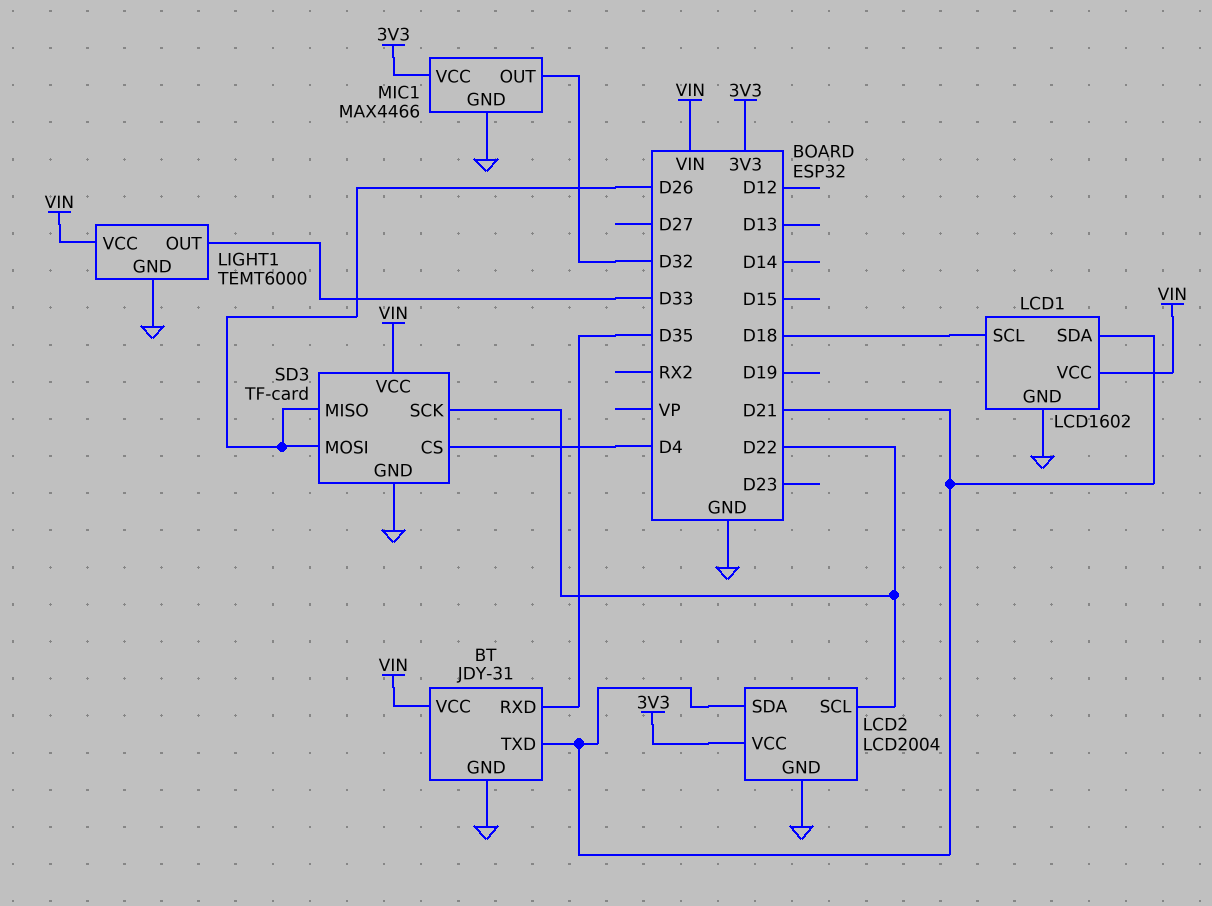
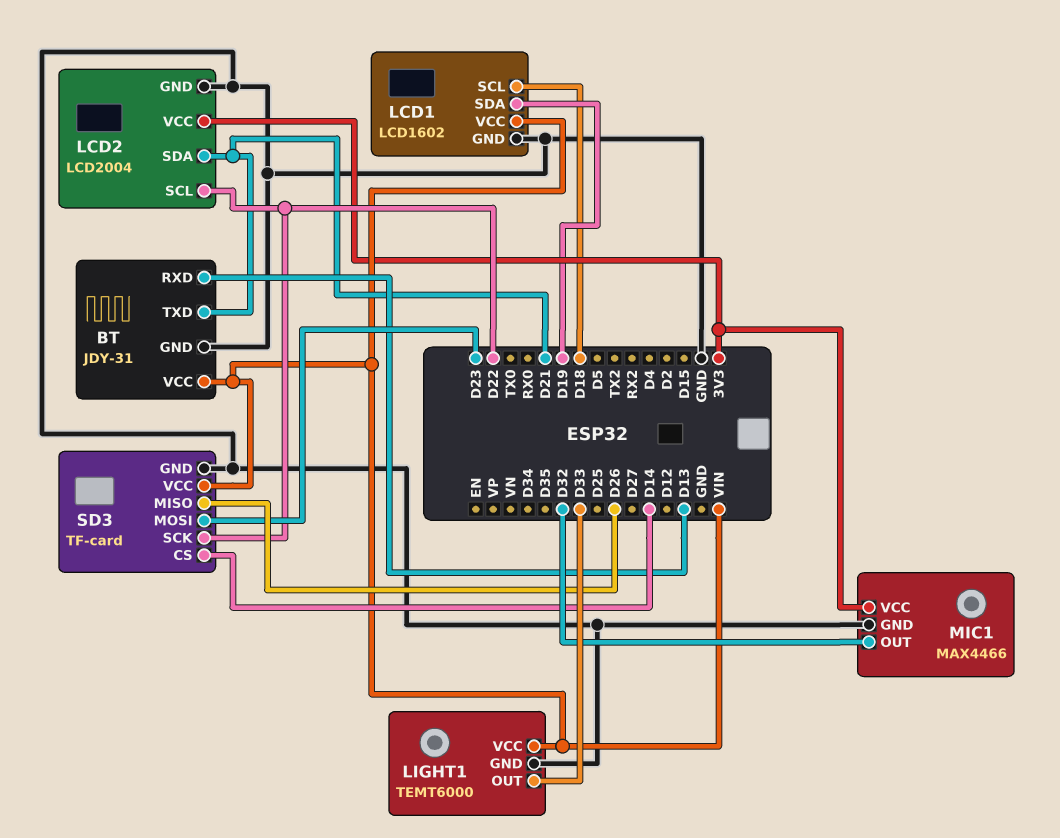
BT pin RXD: D35 -> D13
LCD1 pin SDA: D21 -> D19
SD3 pin CS: D4 -> D14
SD3 pin MOSI: D26 -> D23

